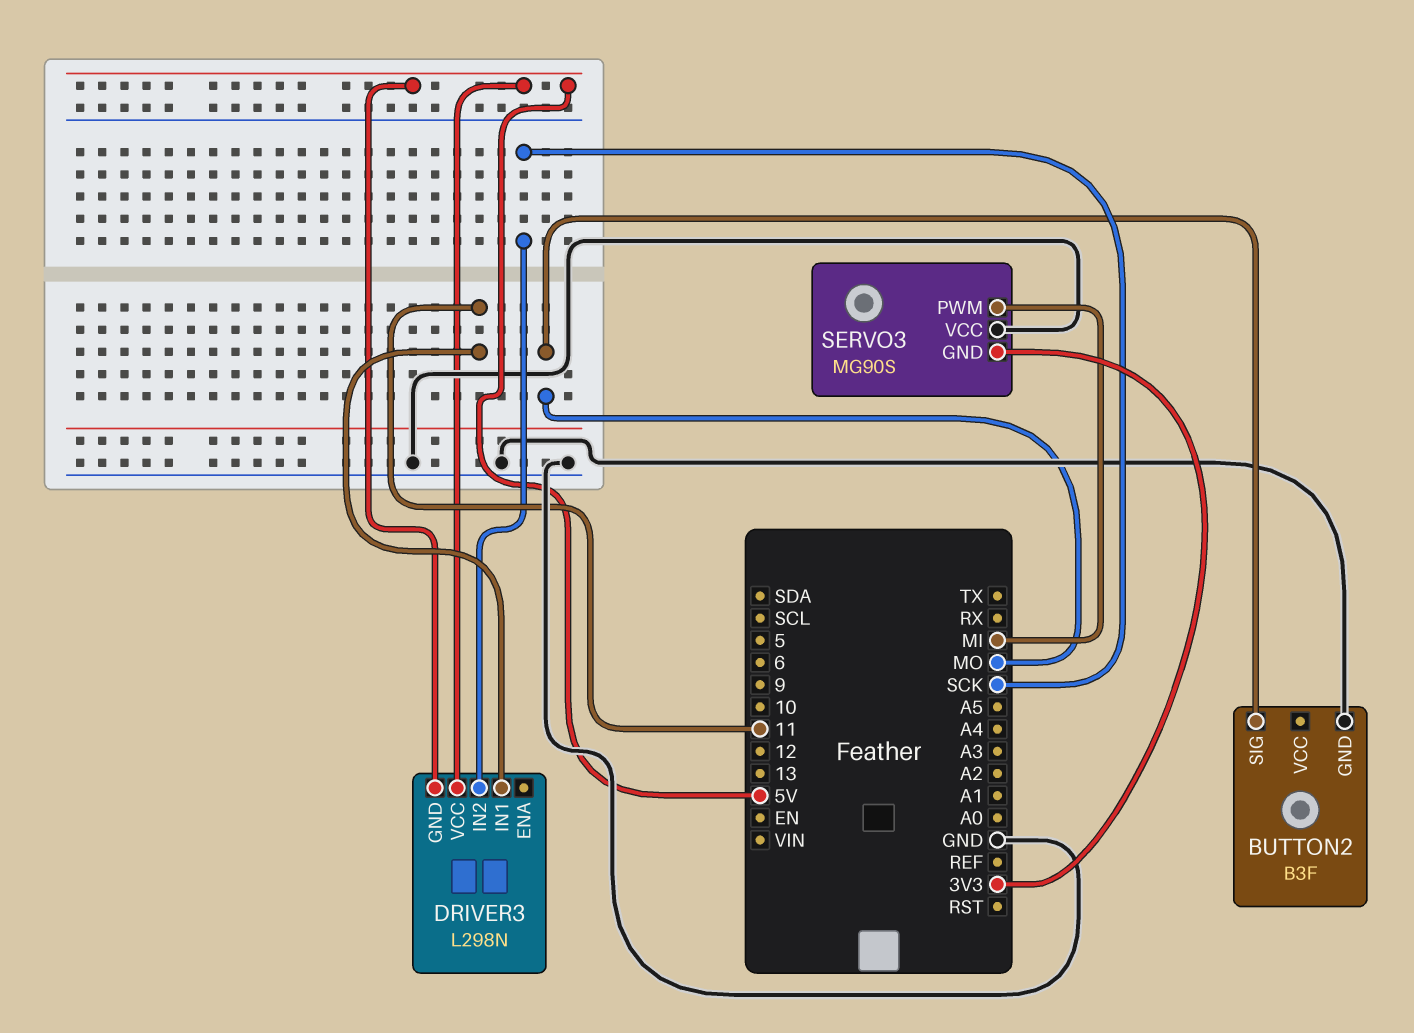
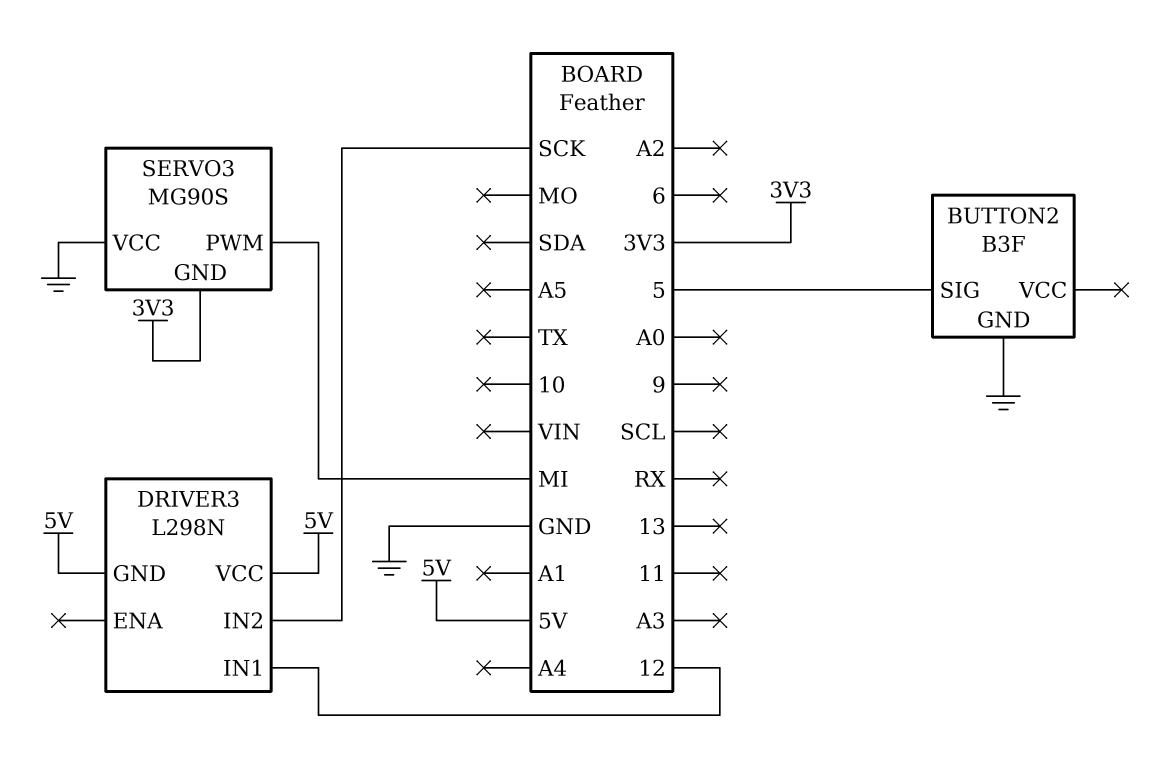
BUTTON2 pin SIG: MO -> 5
DRIVER3 pin IN1: 11 -> 12

